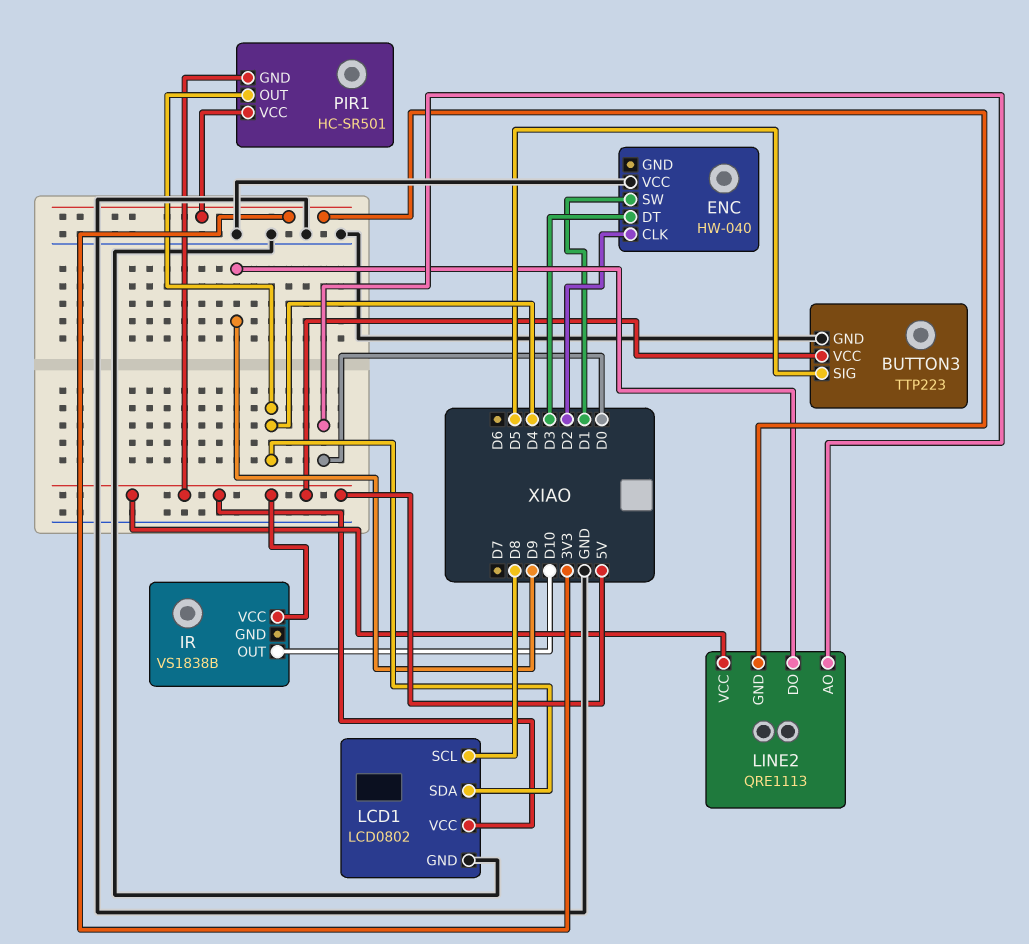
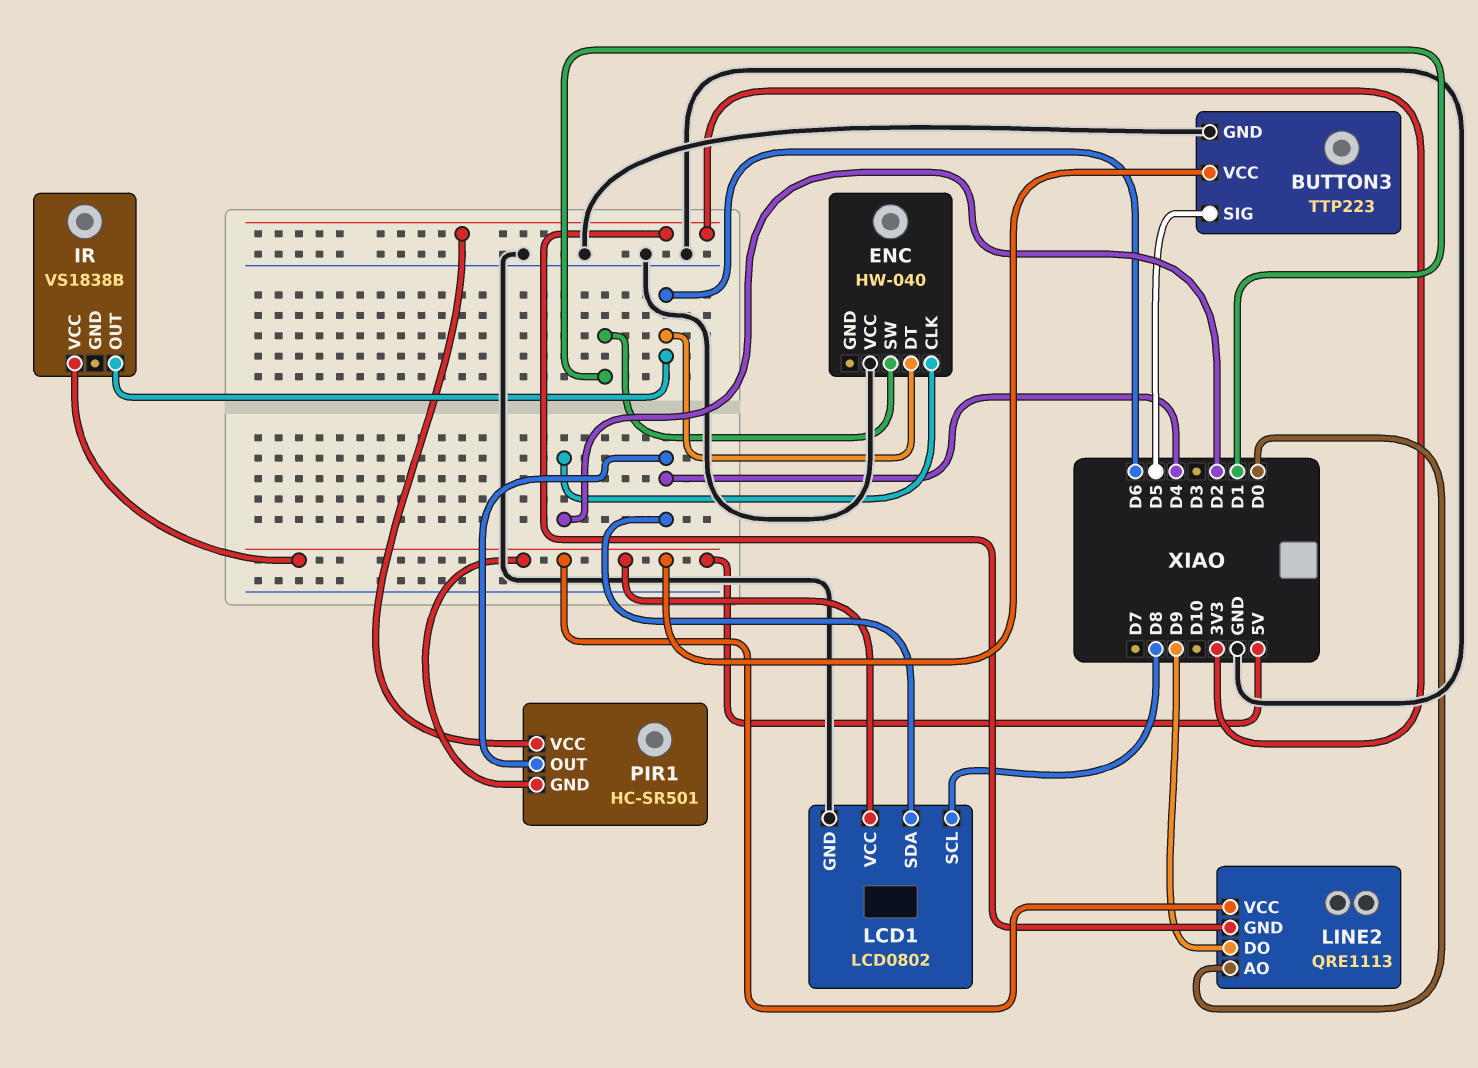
ENC pin DT: D3 -> D6
IR pin OUT: D10 -> D6

